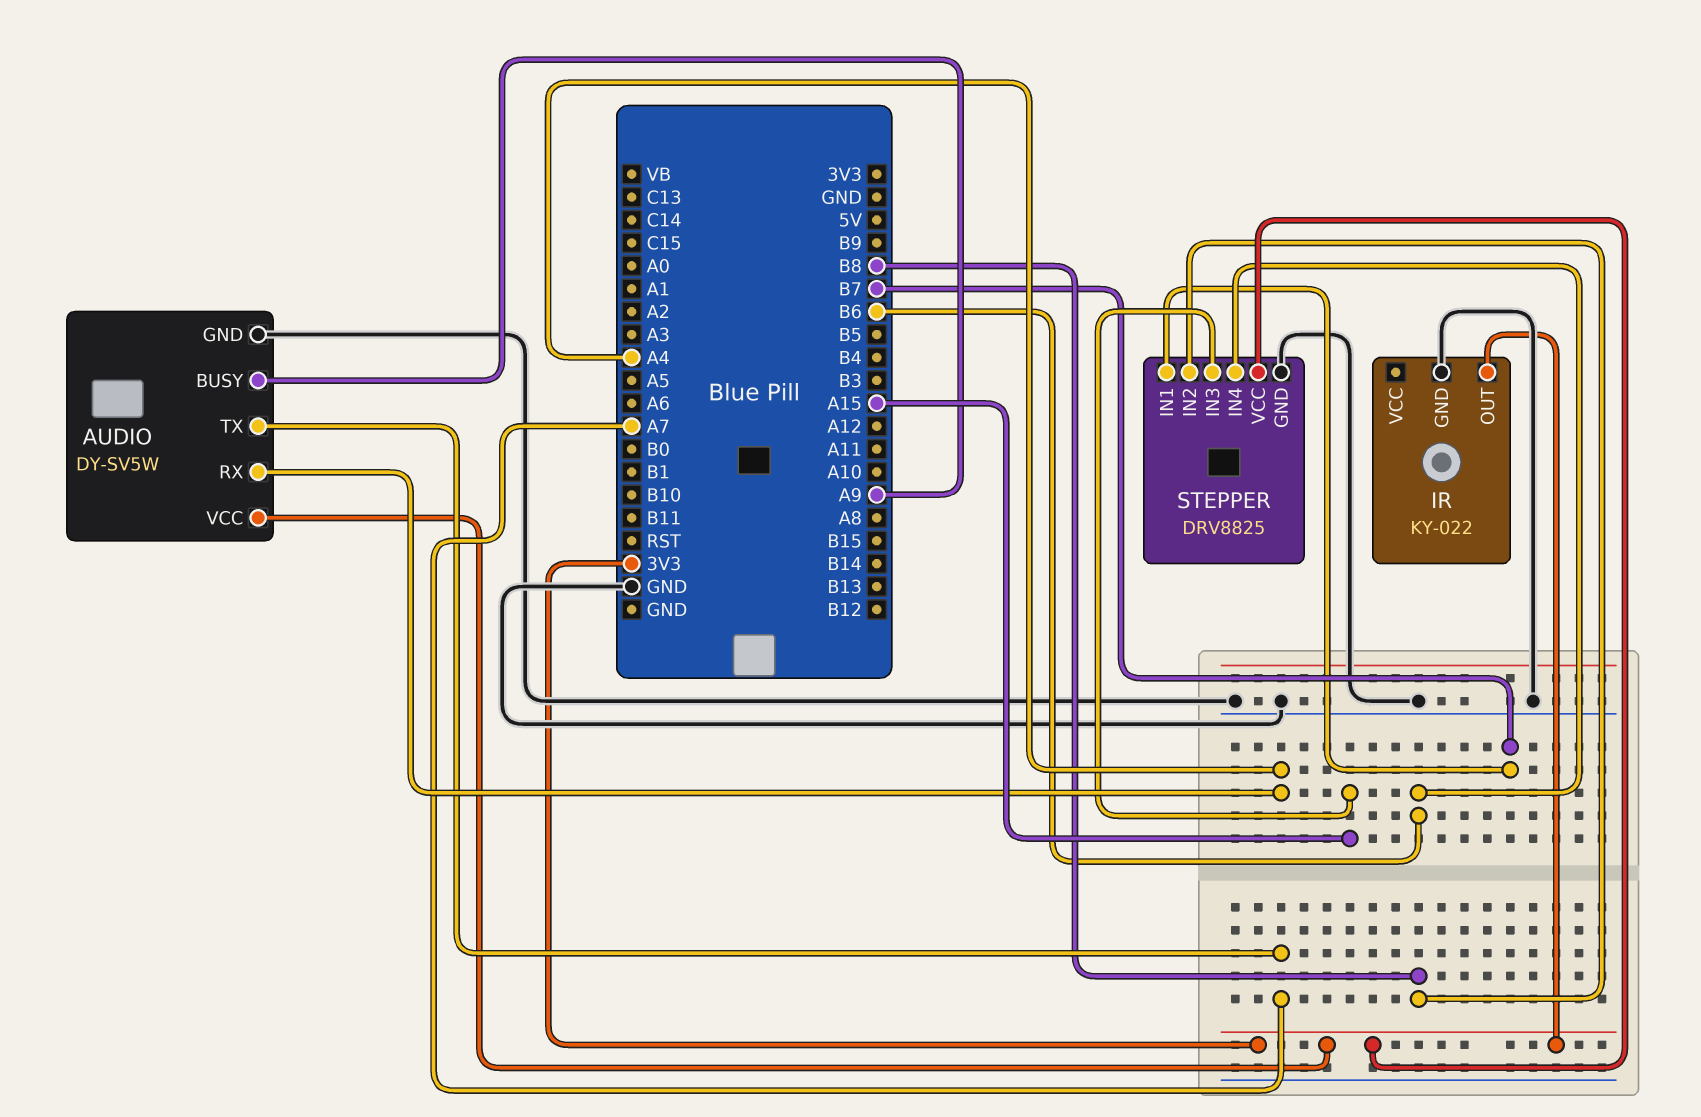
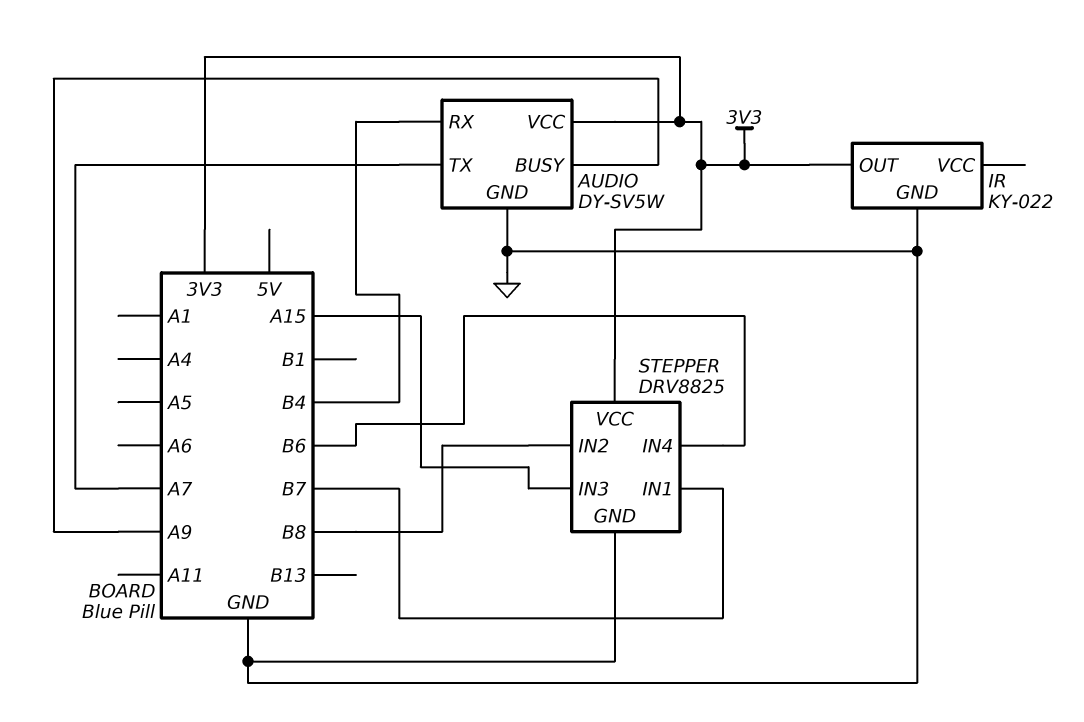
AUDIO pin RX: A4 -> B4

